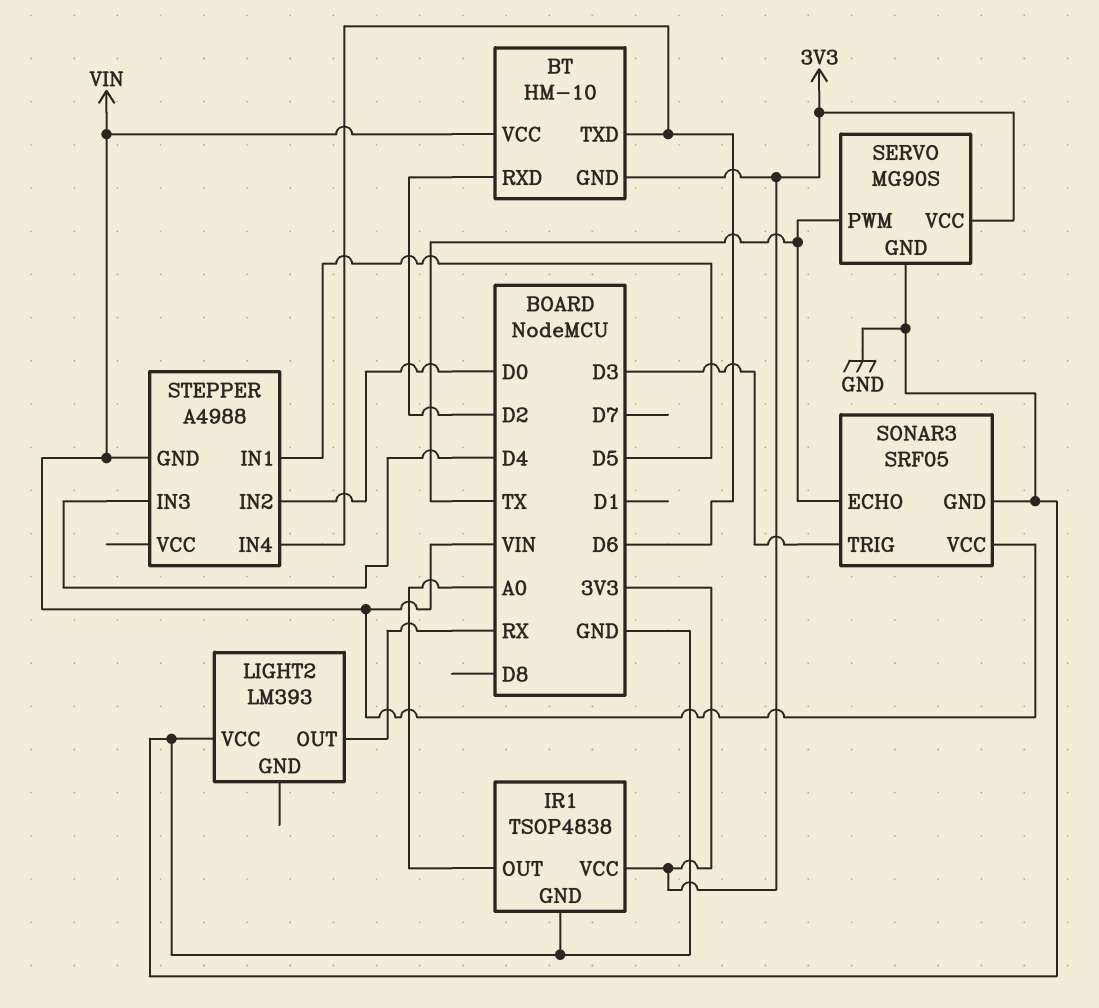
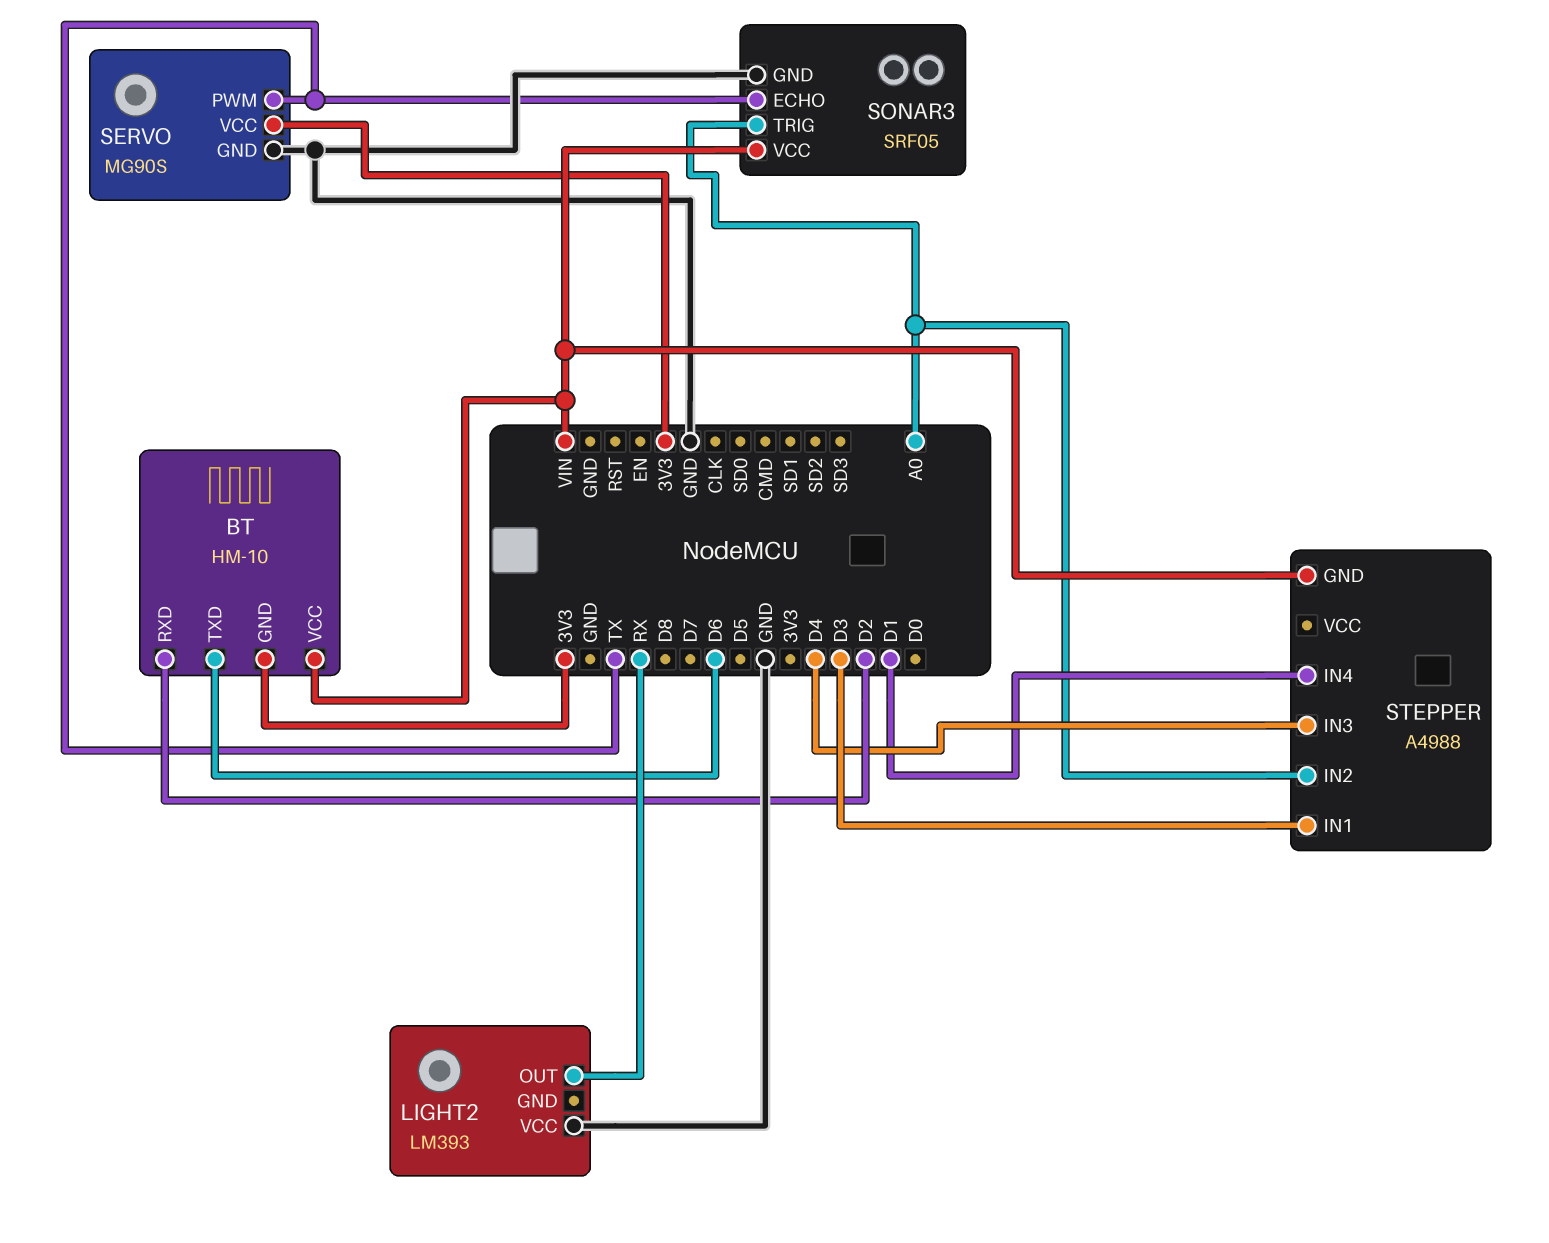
IR1: TSOP4838 -> none
IR1 pin GND: GND -> none
IR1 pin OUT: A0 -> none
IR1 pin VCC: 3V3 -> none
SONAR3 pin TRIG: D3 -> A0
STEPPER pin IN1: D5 -> D3
STEPPER pin IN2: D0 -> A0
STEPPER pin IN4: D6 -> D1

